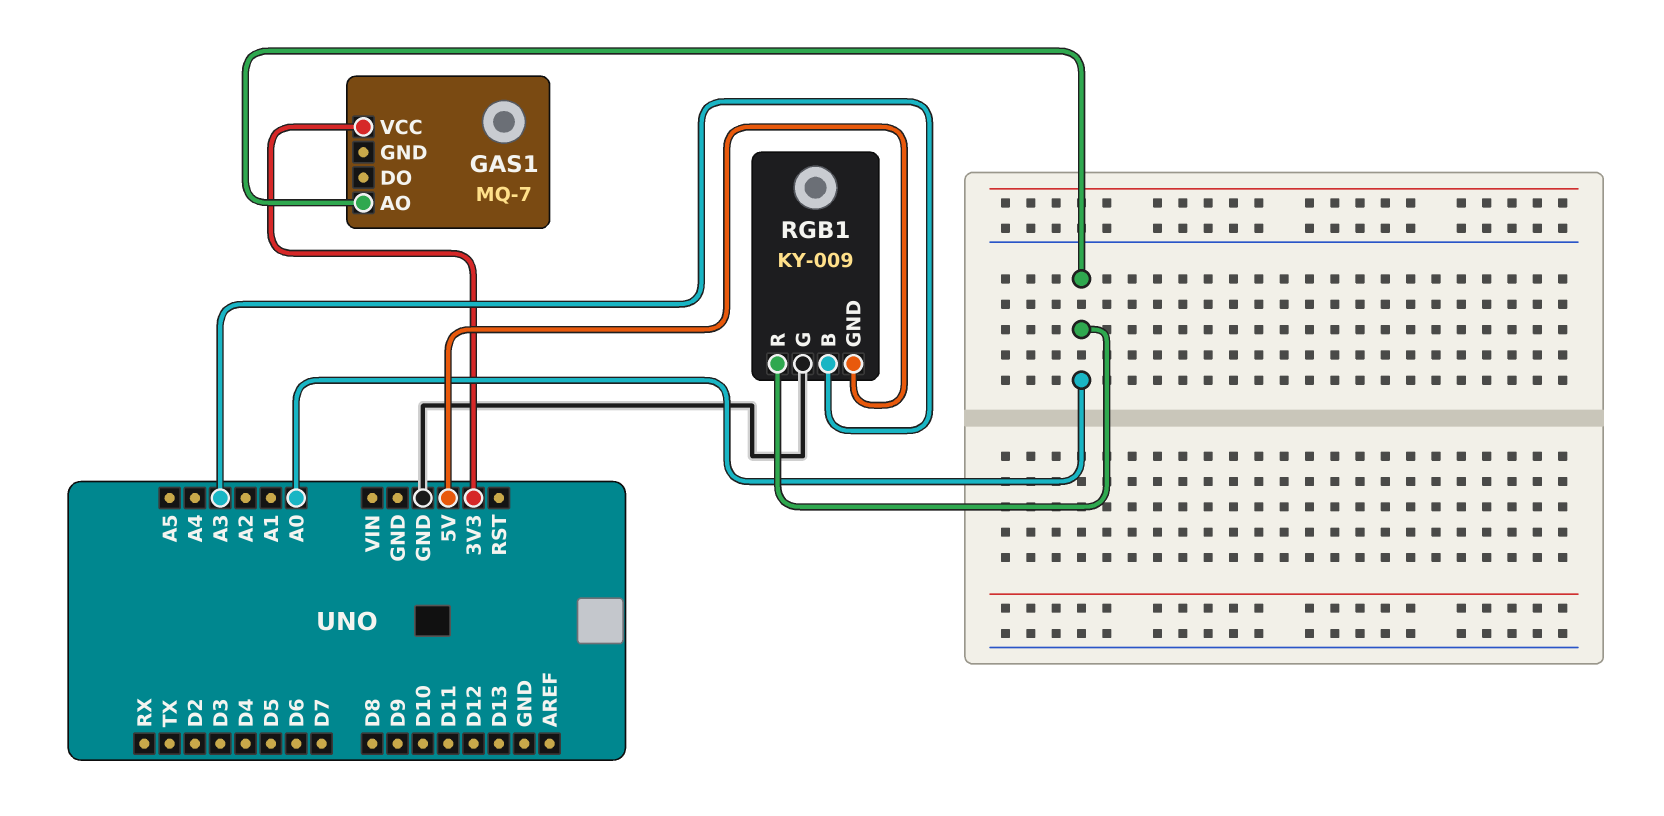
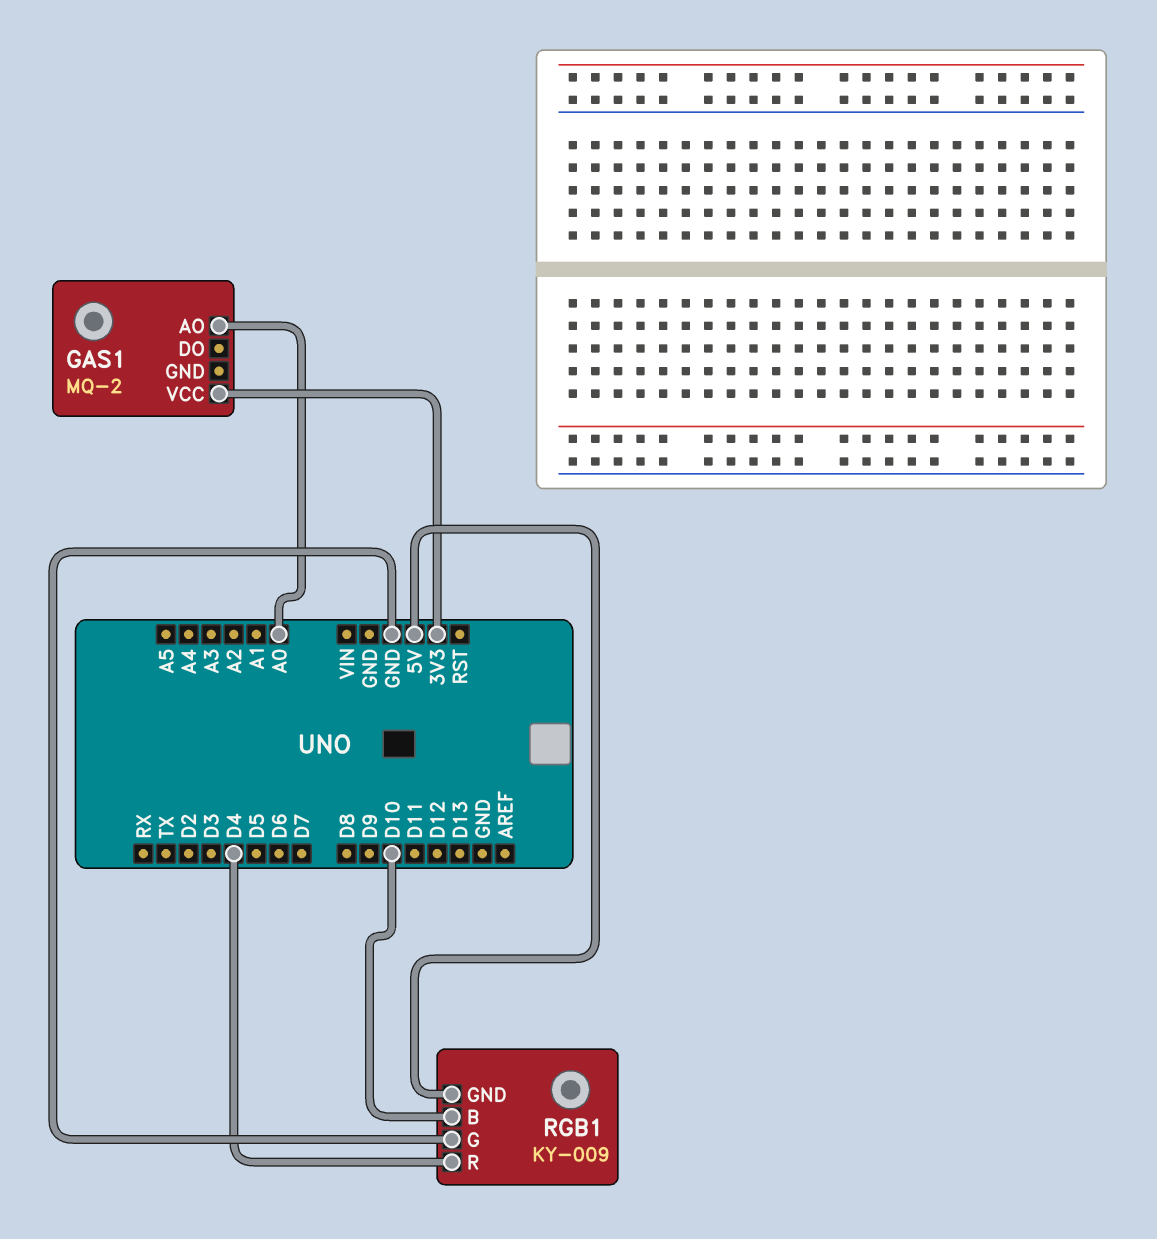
GAS1: MQ-7 -> MQ-2
RGB1 pin B: A3 -> D10
RGB1 pin R: A0 -> D4

